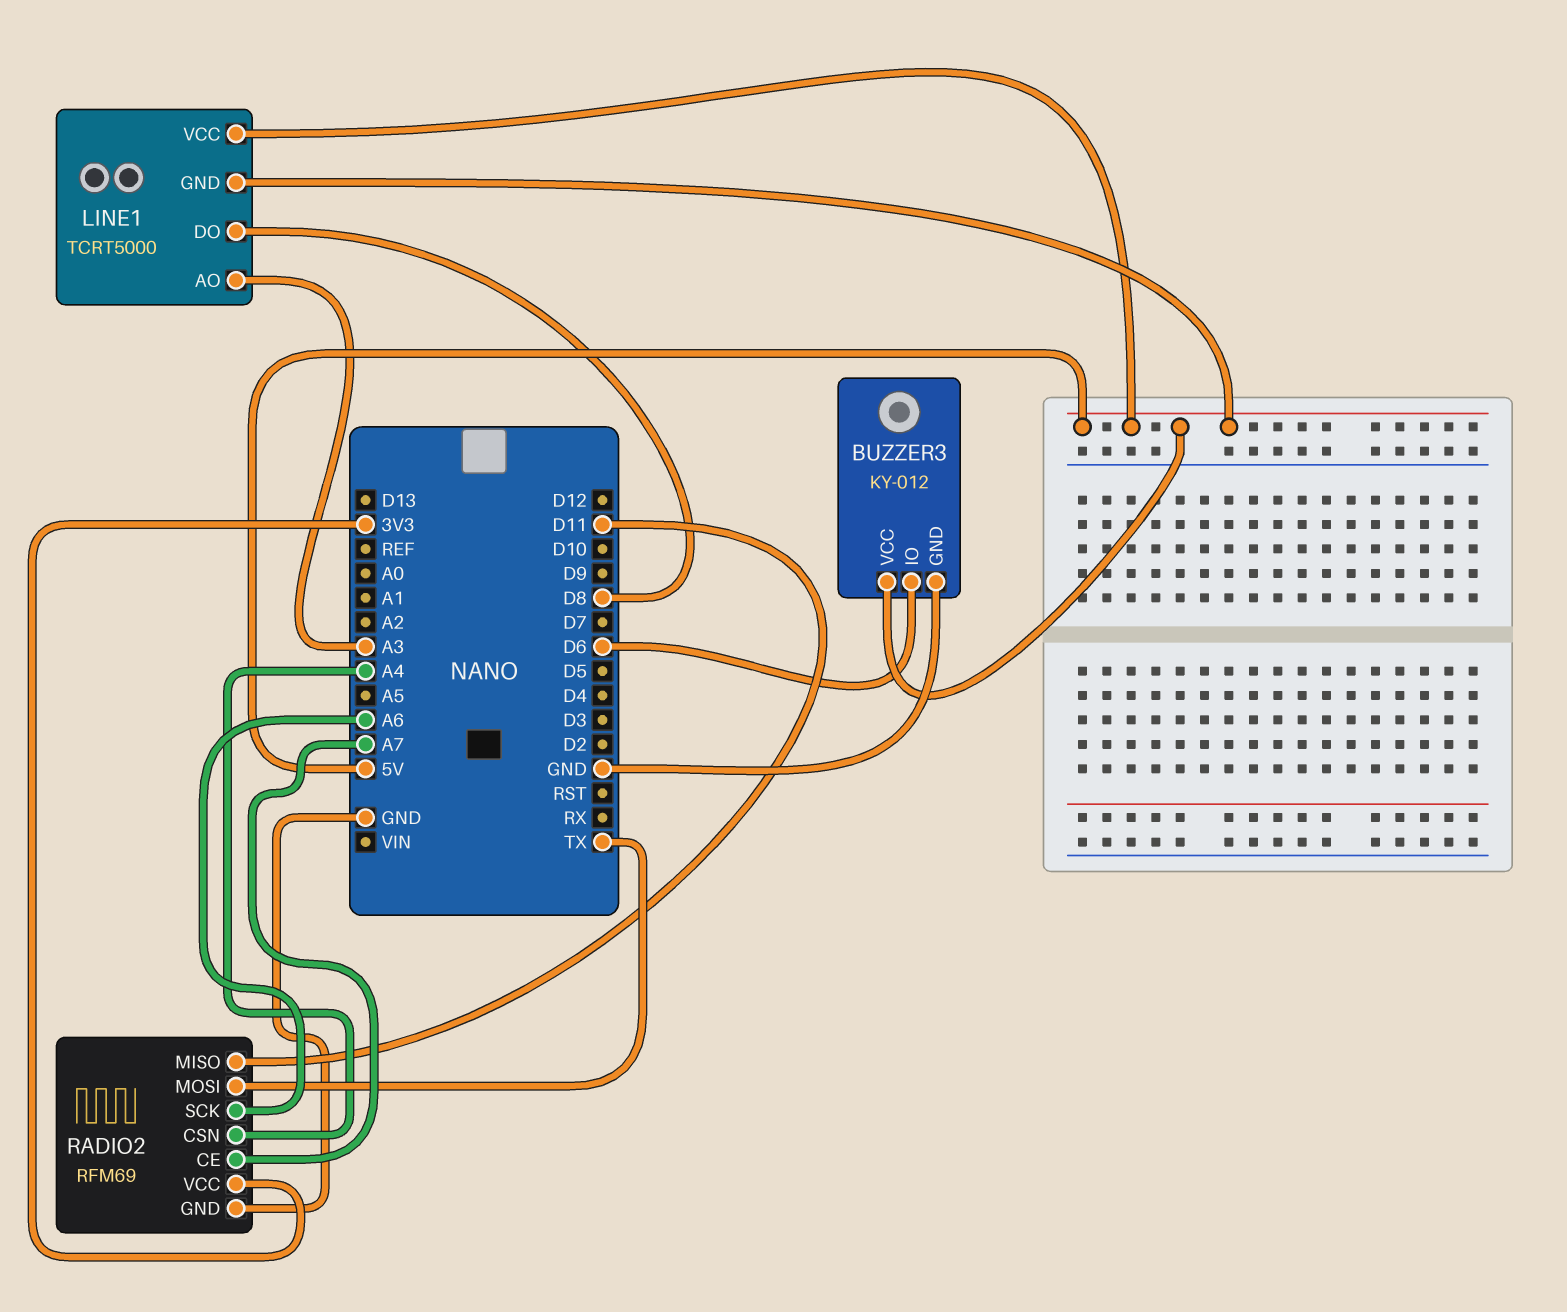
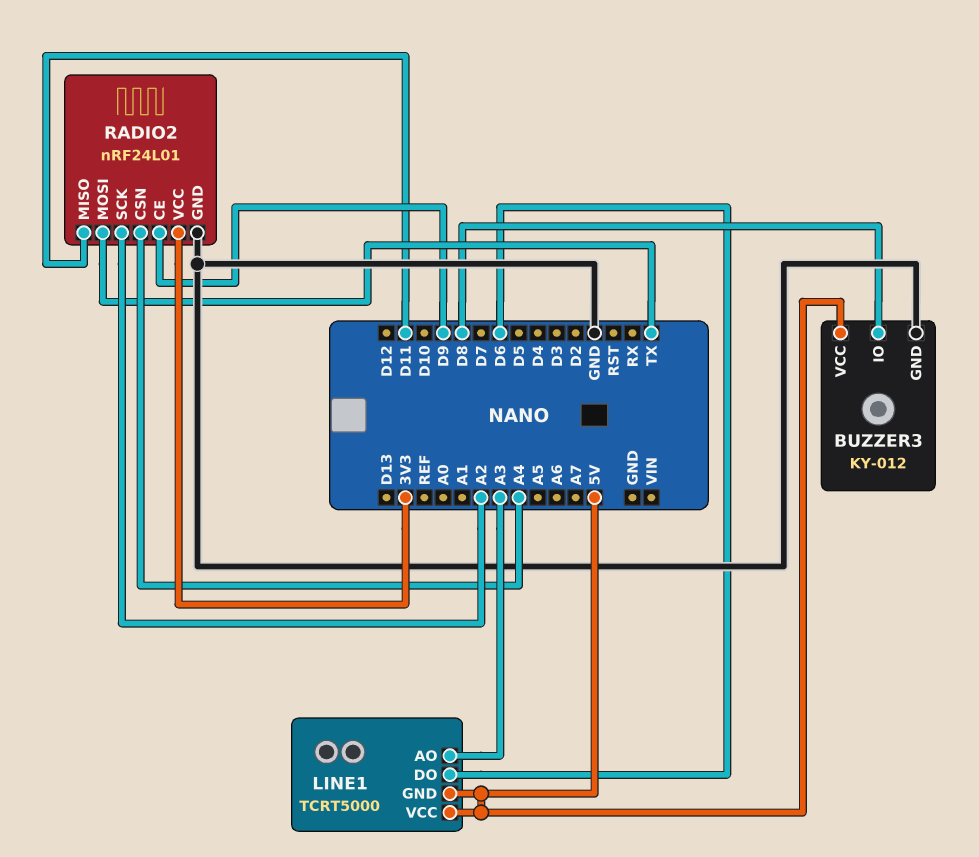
BUZZER3 pin IO: D6 -> D8
LINE1 pin DO: D8 -> D6
RADIO2: RFM69 -> nRF24L01
RADIO2 pin CE: A7 -> D9
RADIO2 pin SCK: A6 -> A2

